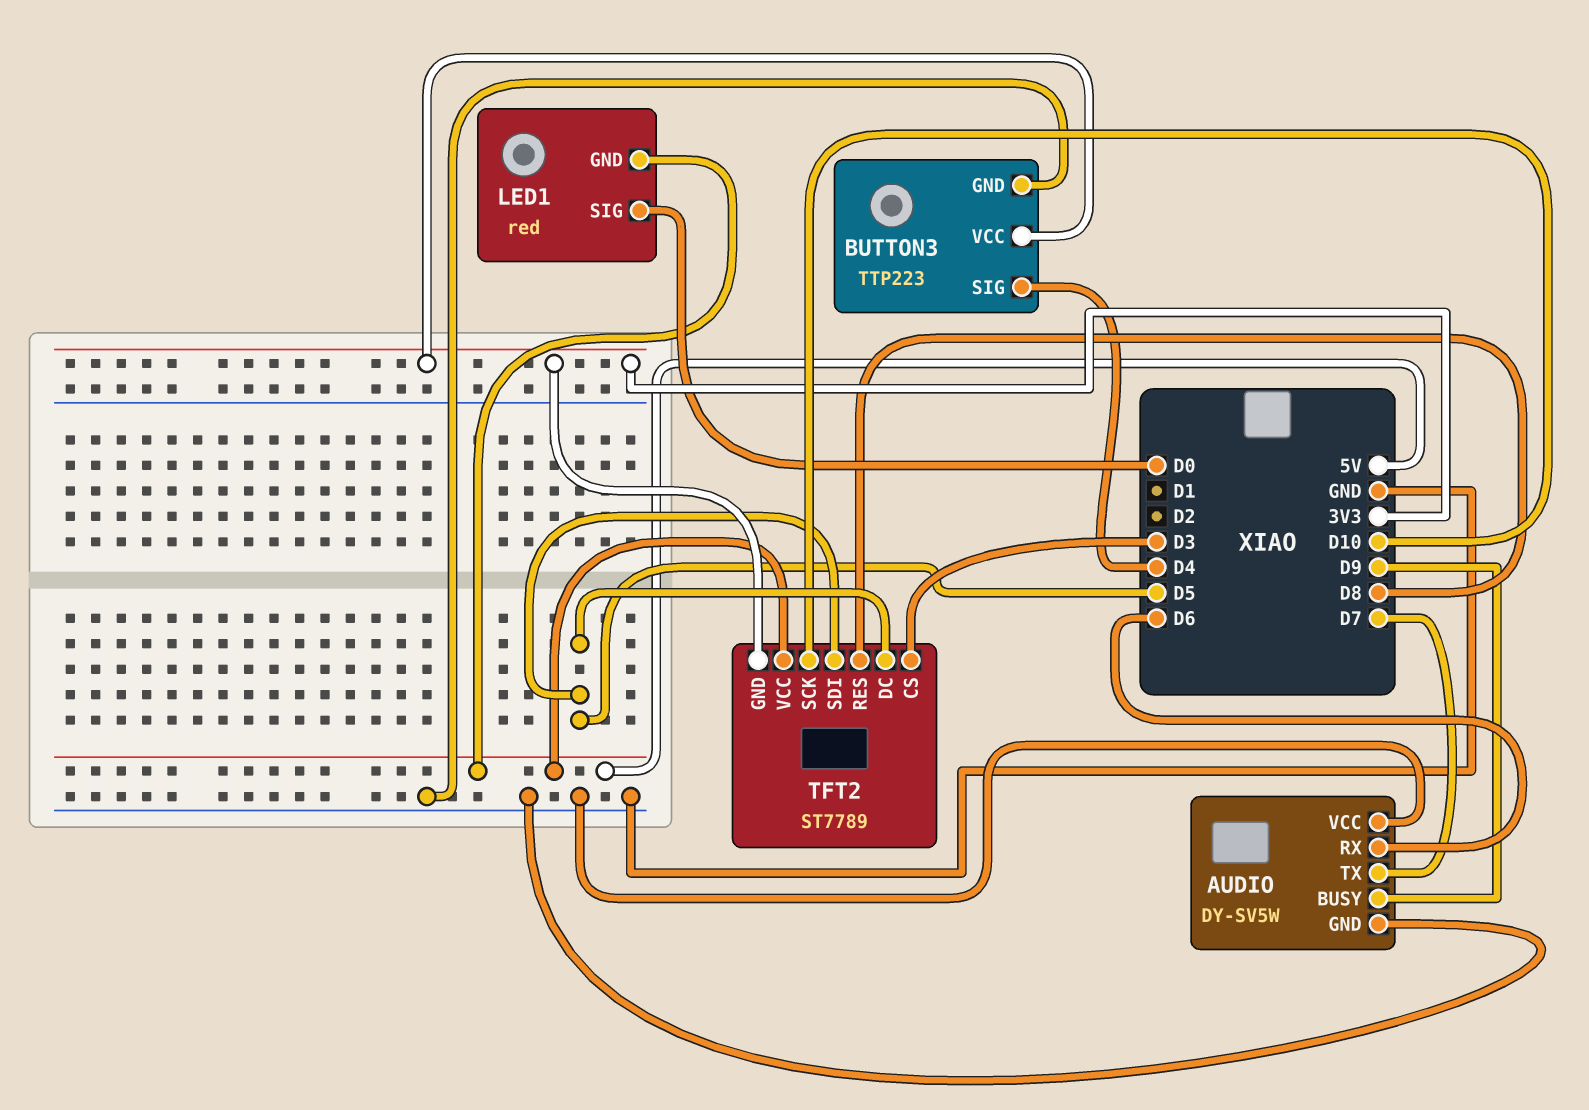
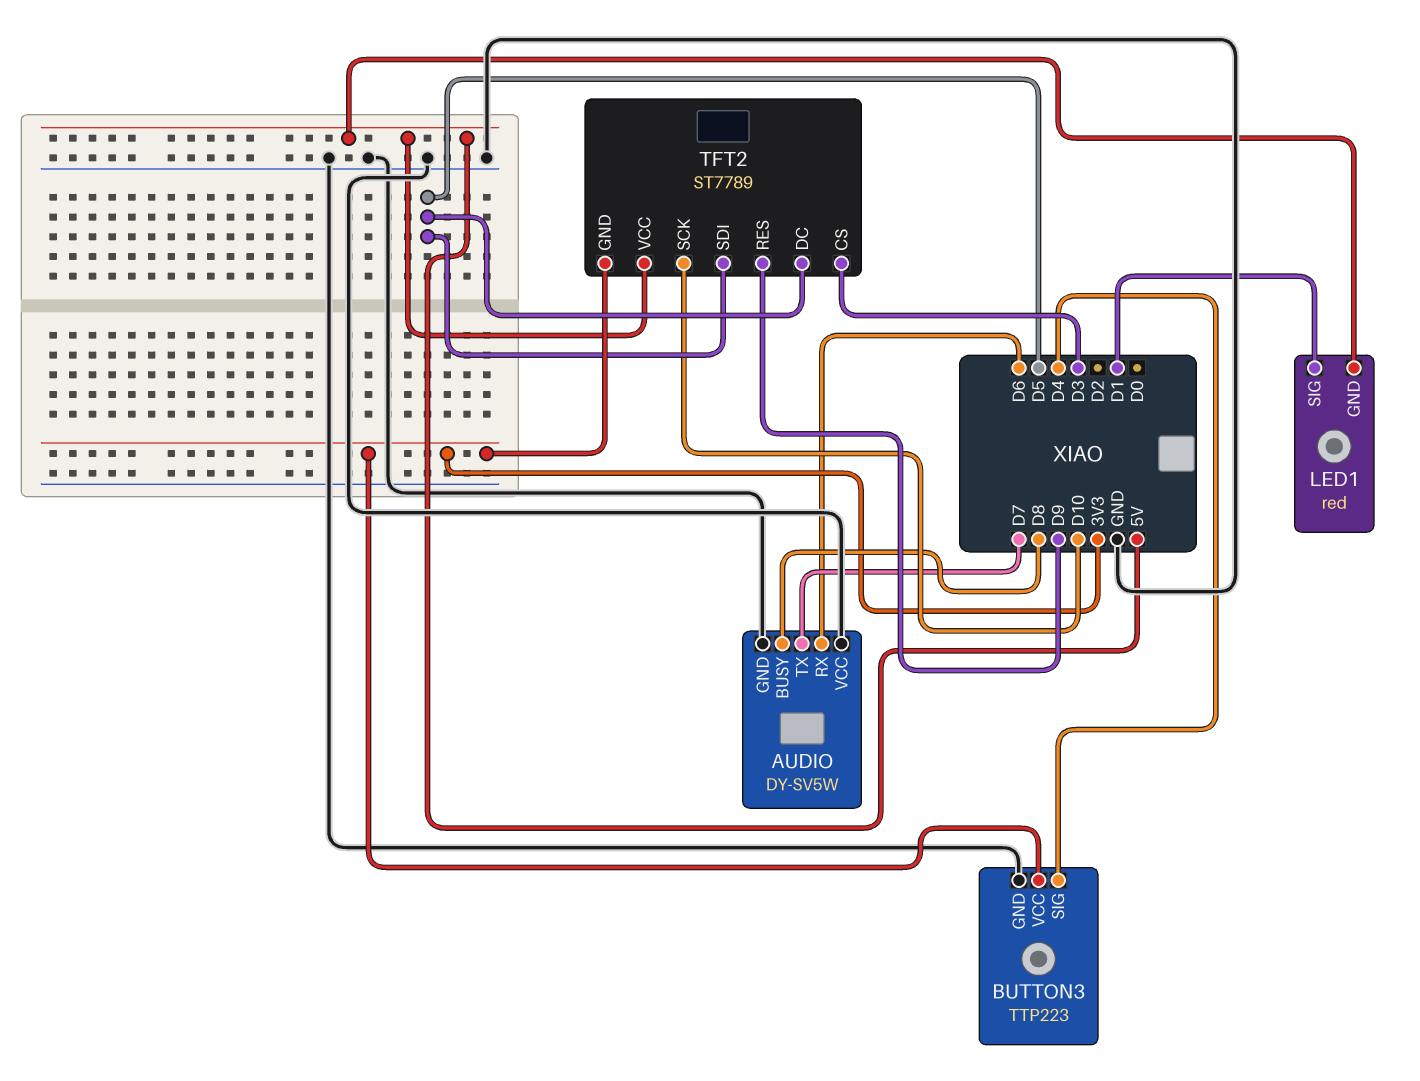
AUDIO pin BUSY: D9 -> D8
LED1 pin SIG: D0 -> D1
TFT2 pin RES: D8 -> D9

